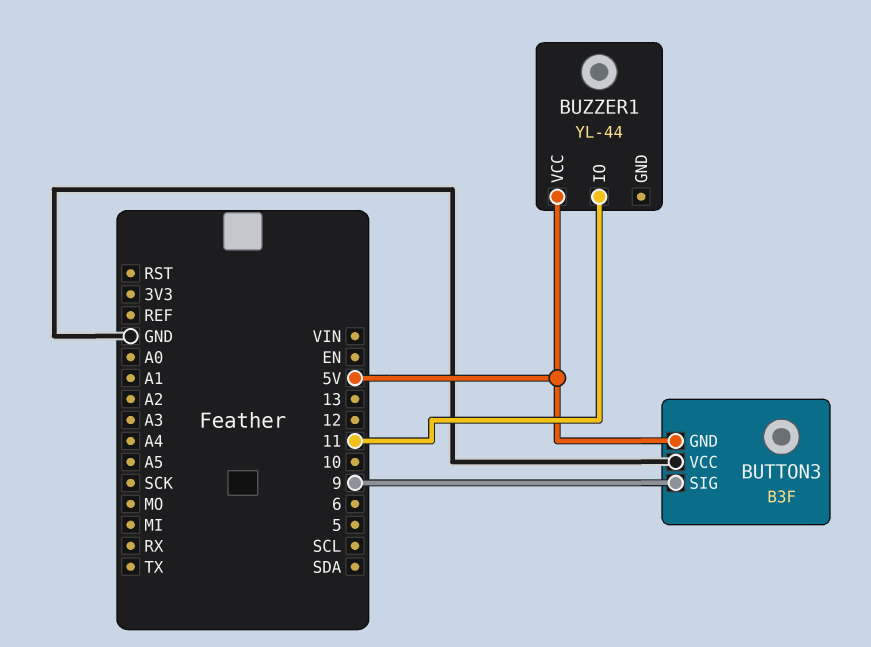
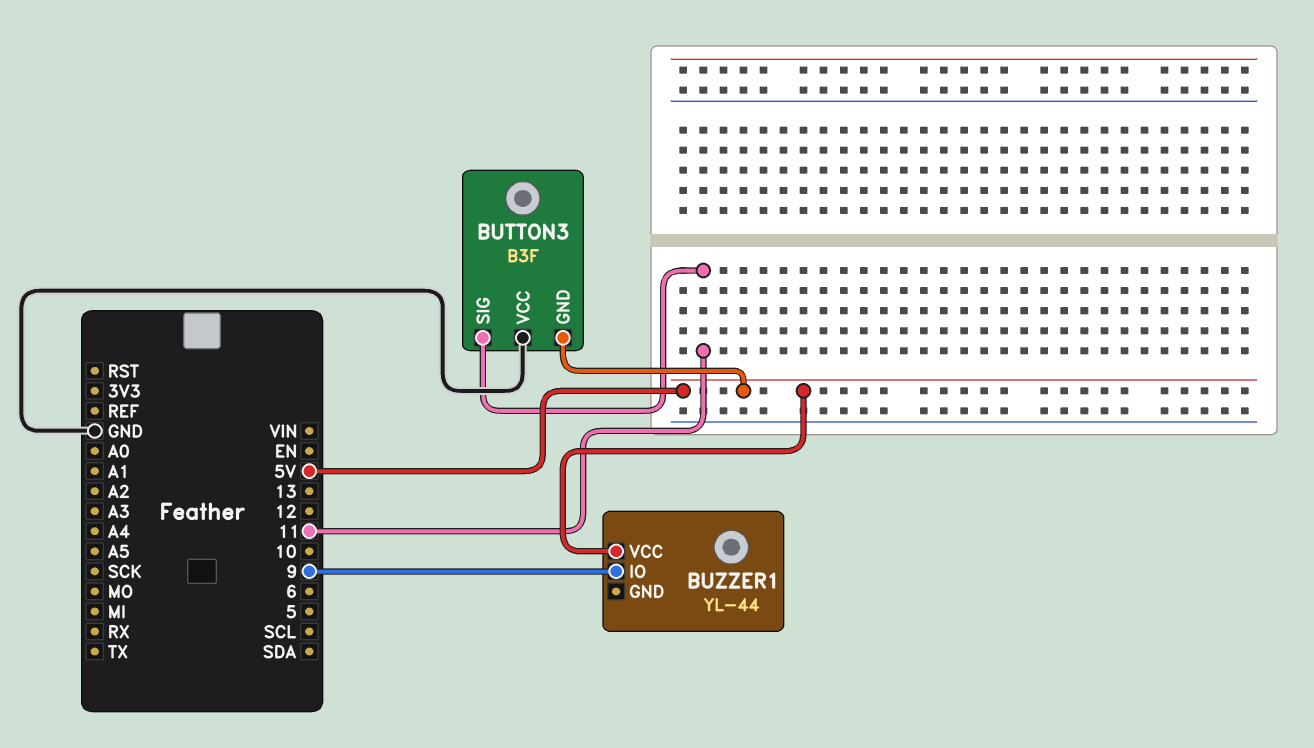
BUTTON3 pin SIG: 9 -> 11
BUZZER1 pin IO: 11 -> 9

